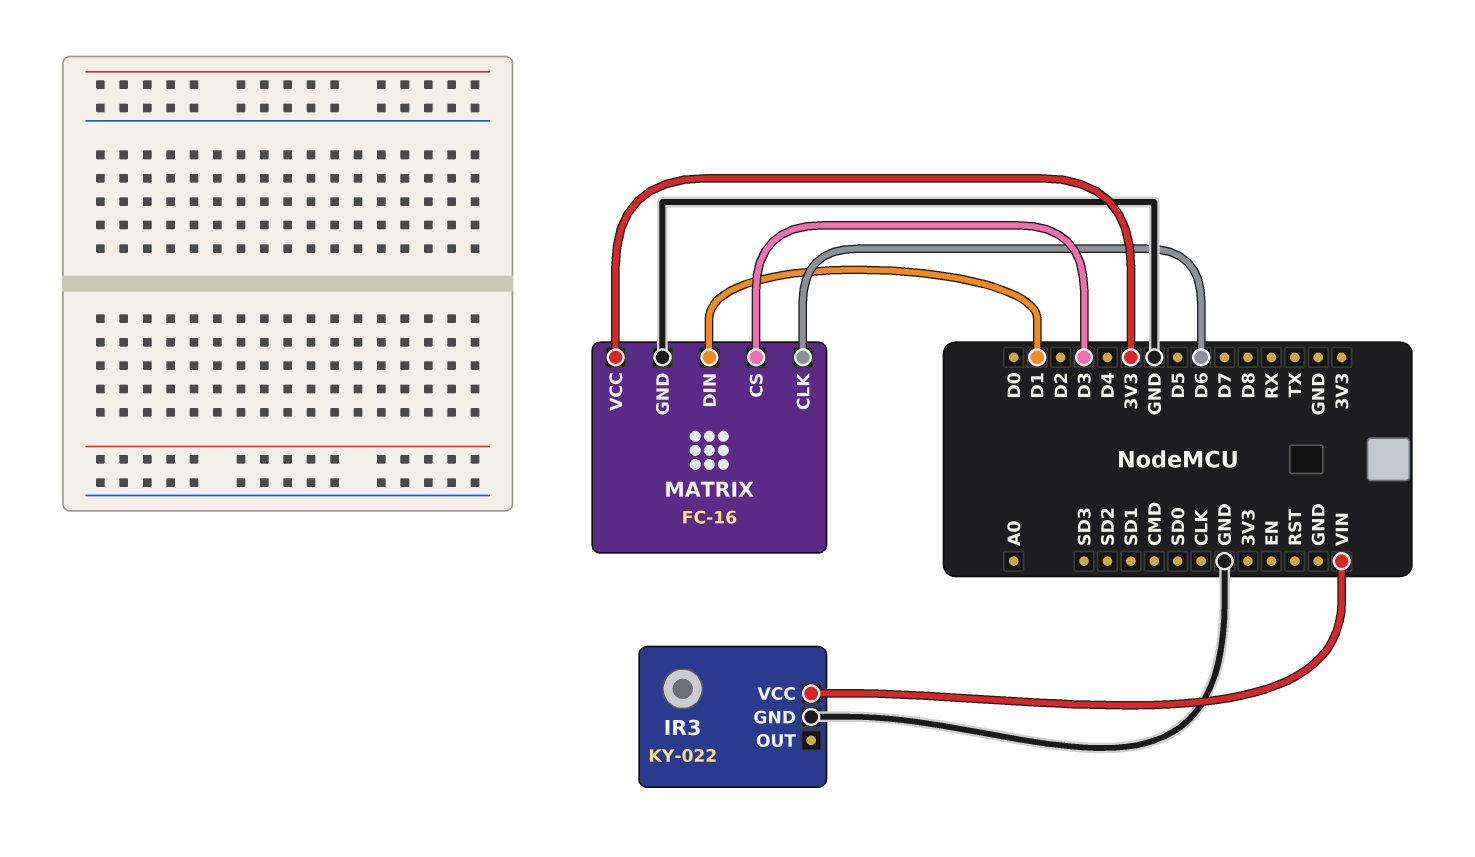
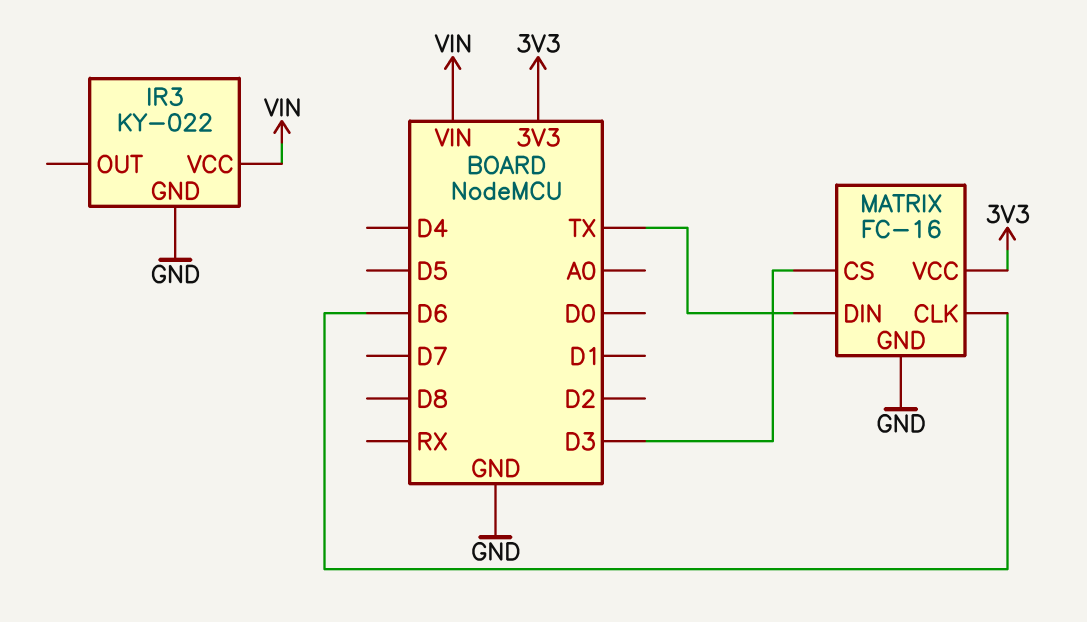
MATRIX pin DIN: D1 -> TX

